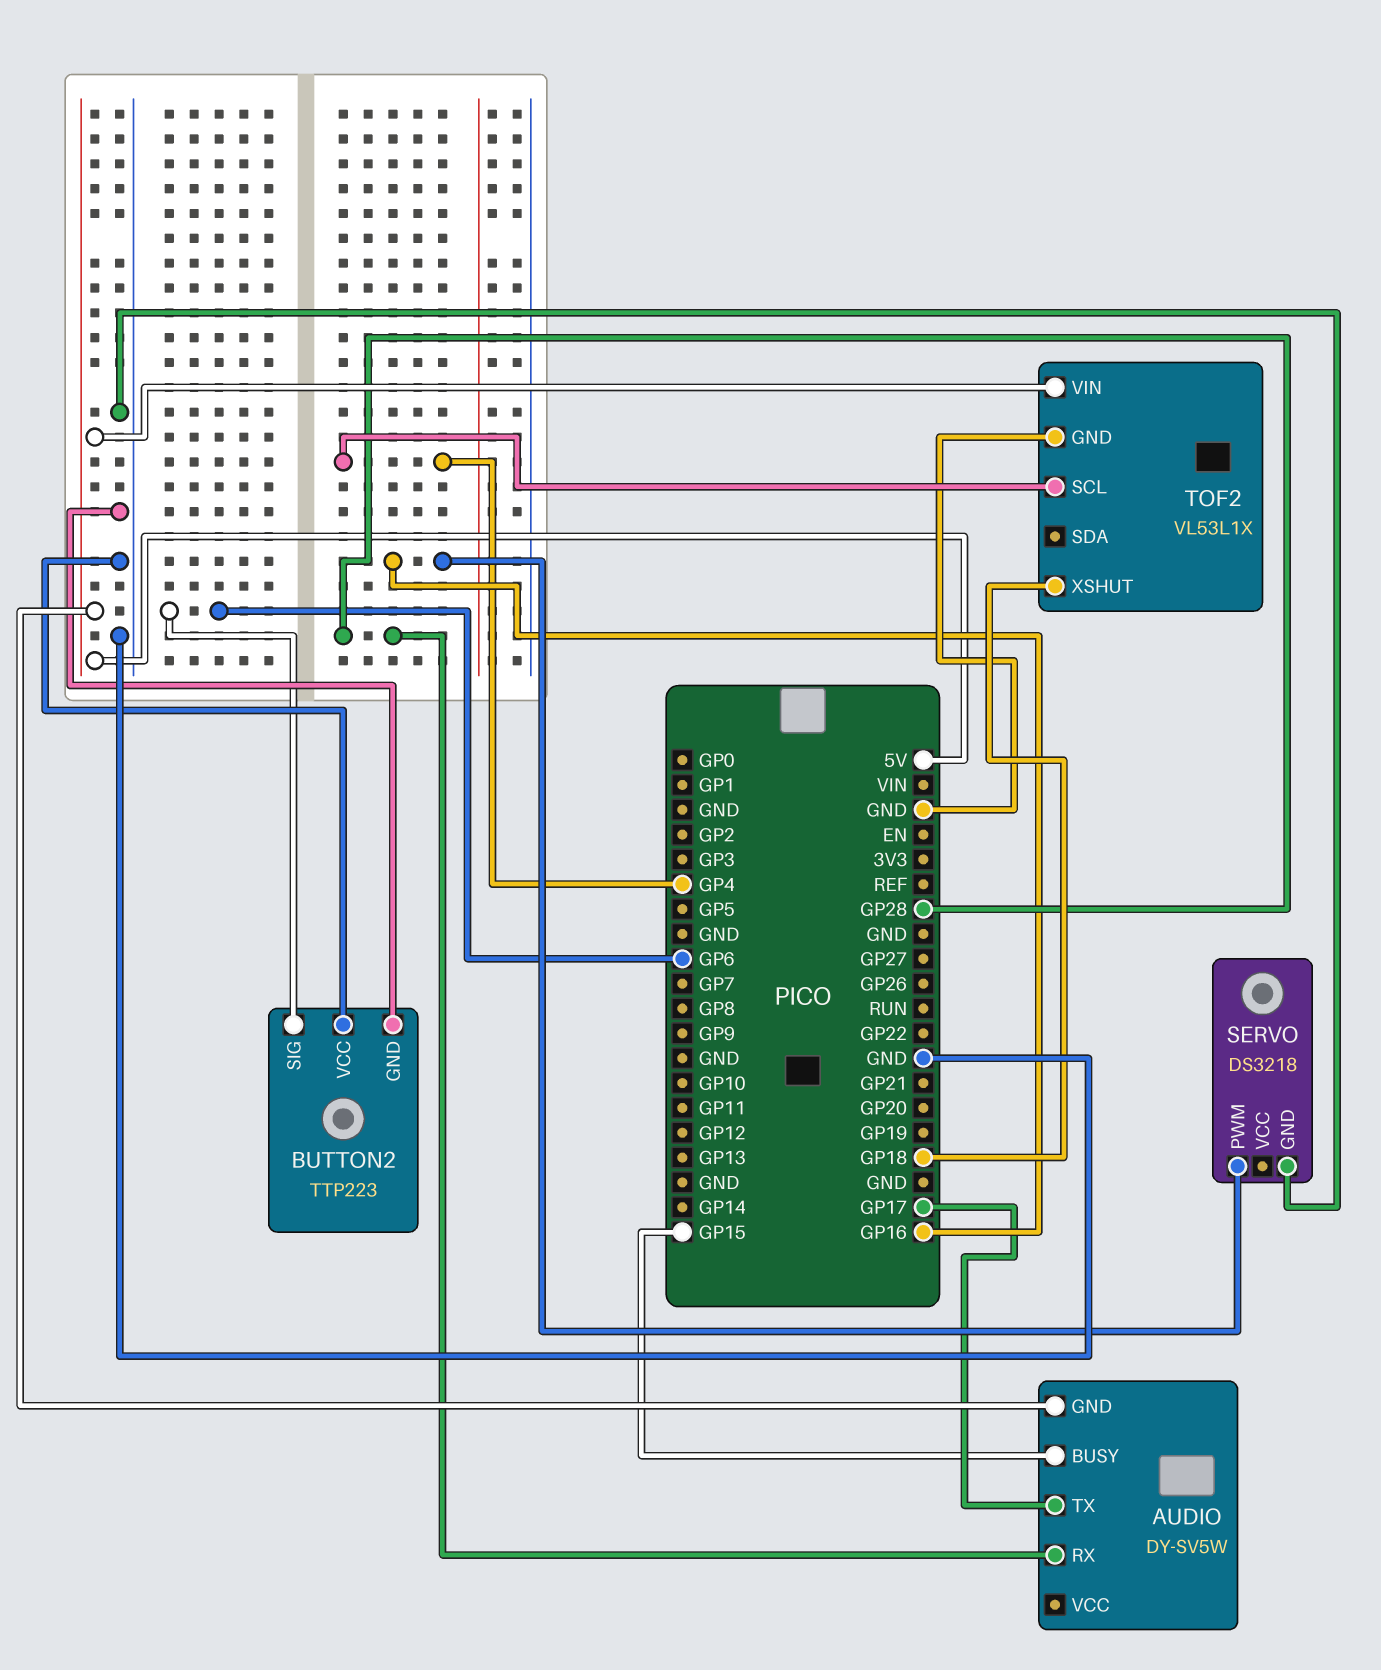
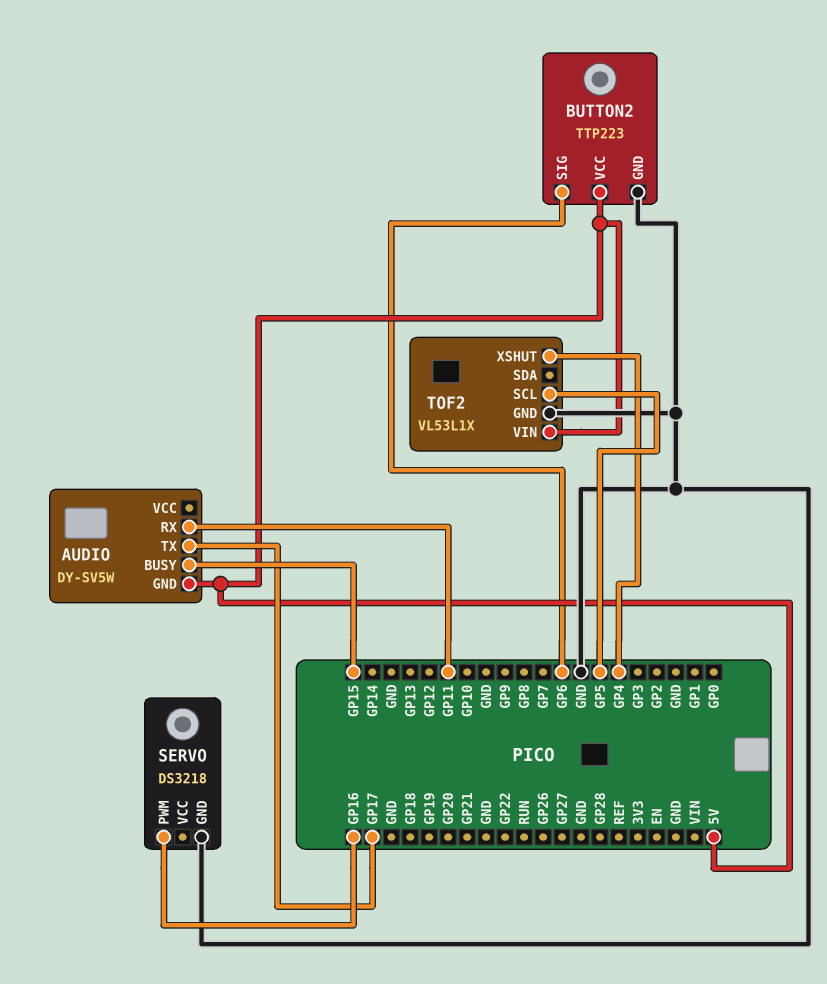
AUDIO pin RX: GP28 -> GP11
BUTTON2 pin VCC: GND -> 5V
TOF2 pin SCL: GP4 -> GP5
TOF2 pin XSHUT: GP18 -> GP4

